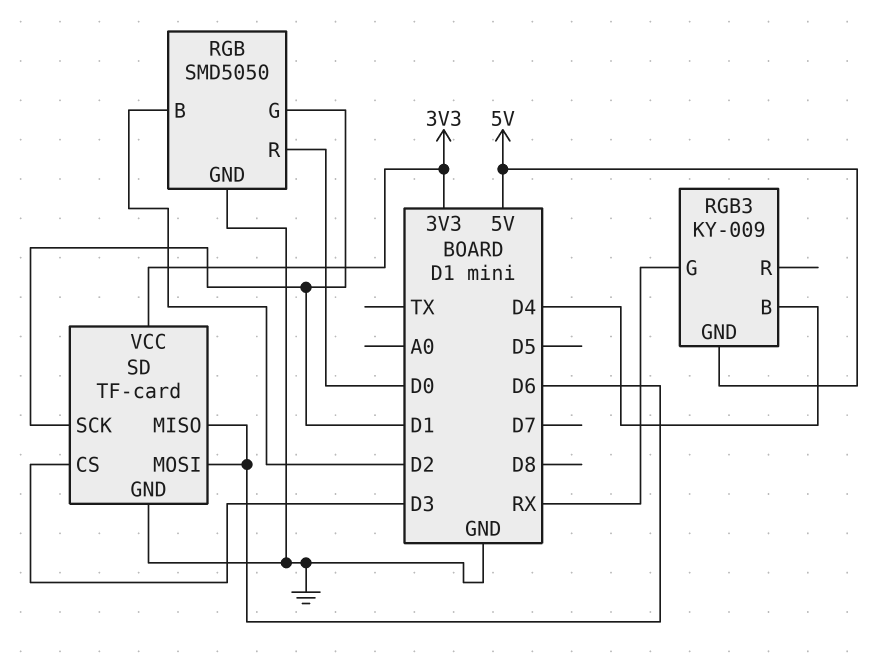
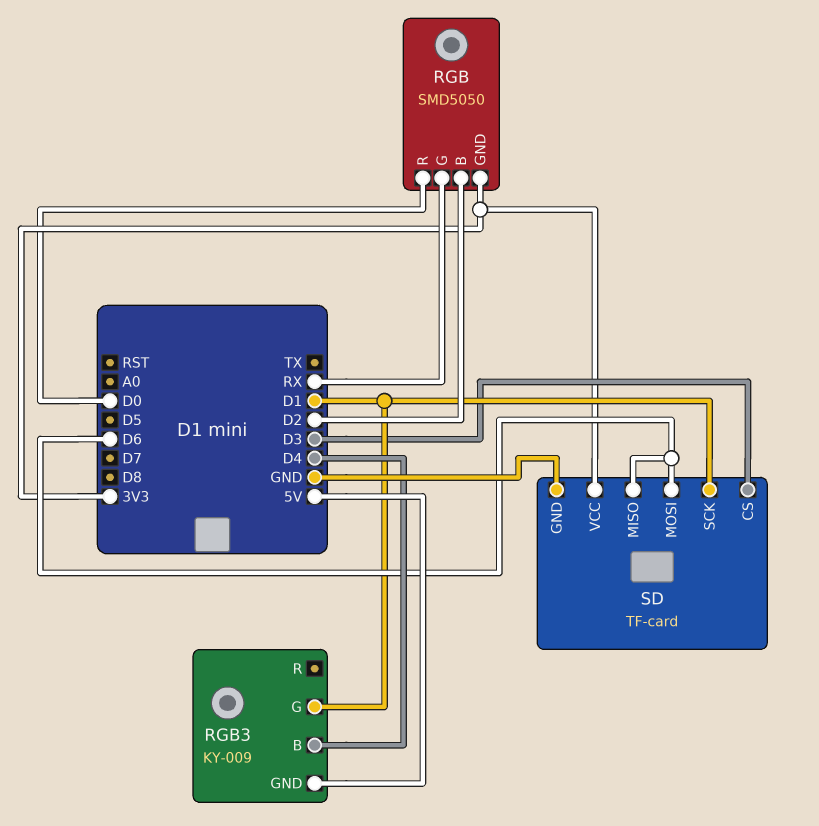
RGB pin G: D1 -> RX
RGB pin GND: GND -> 3V3
RGB3 pin G: RX -> D1

